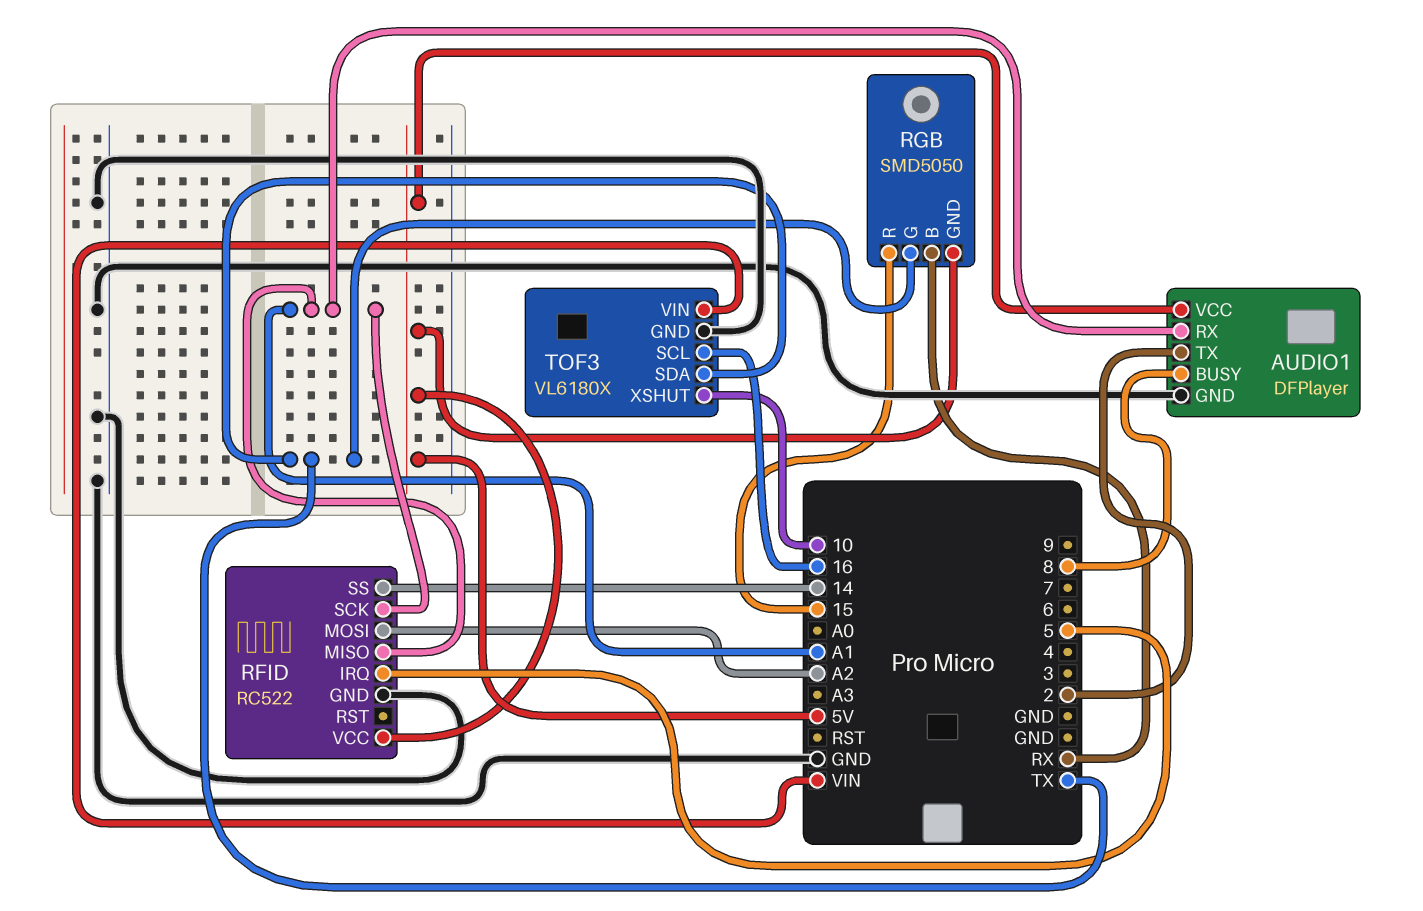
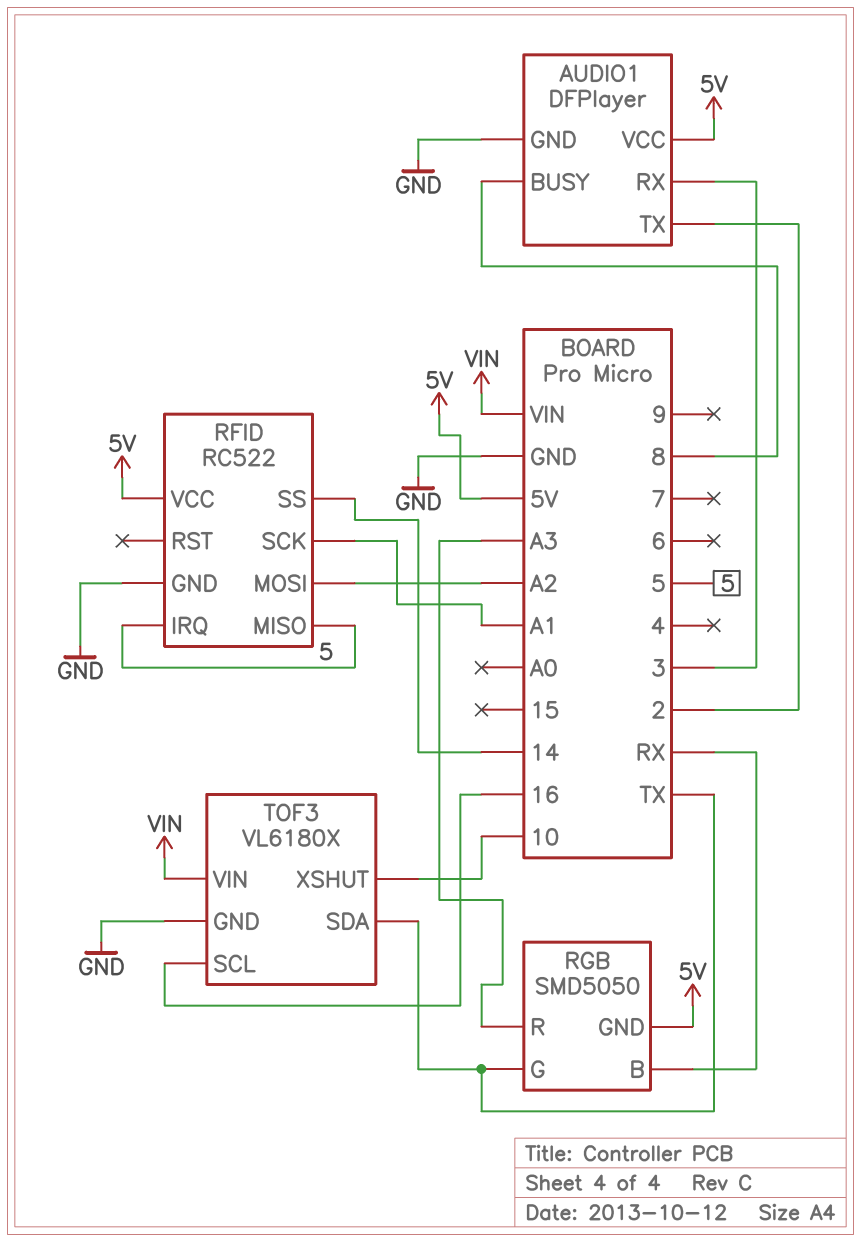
AUDIO1 pin RX: A1 -> 3
RFID pin MISO: A1 -> 5
RGB pin R: 15 -> A3

